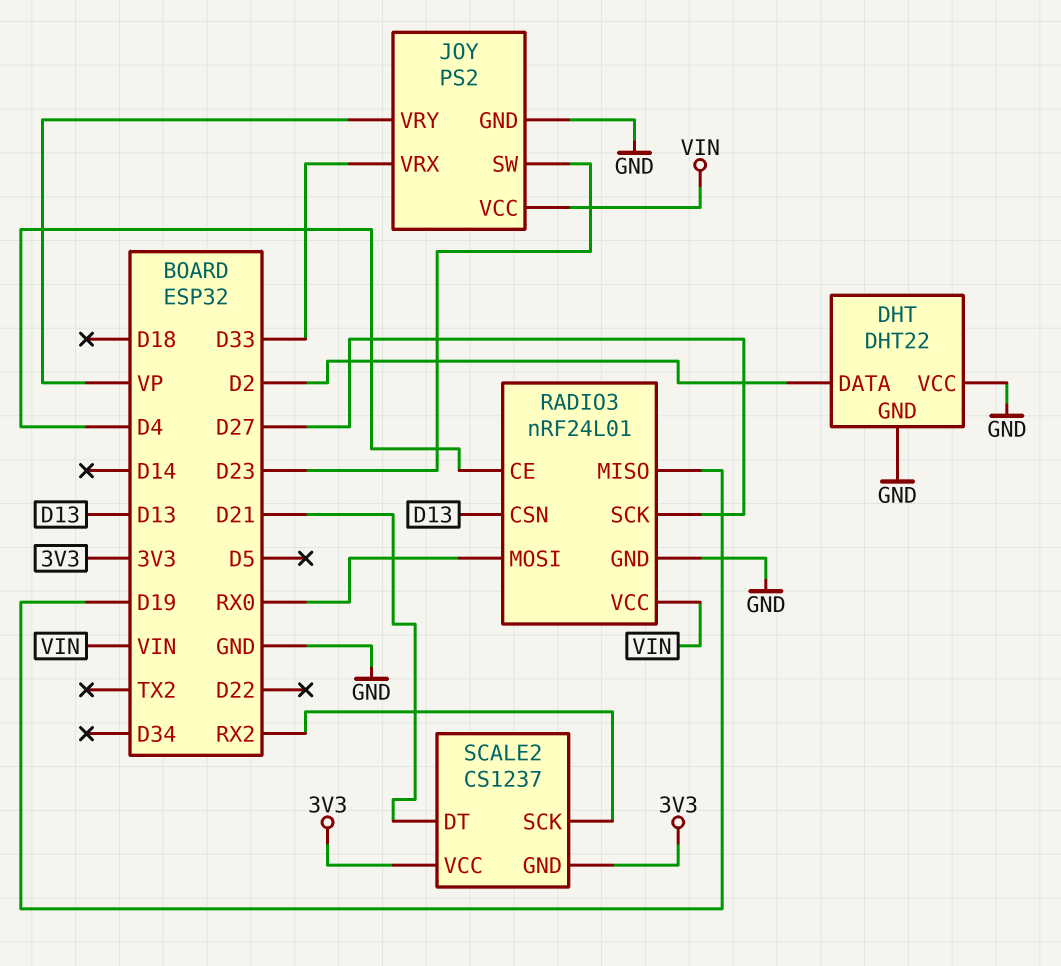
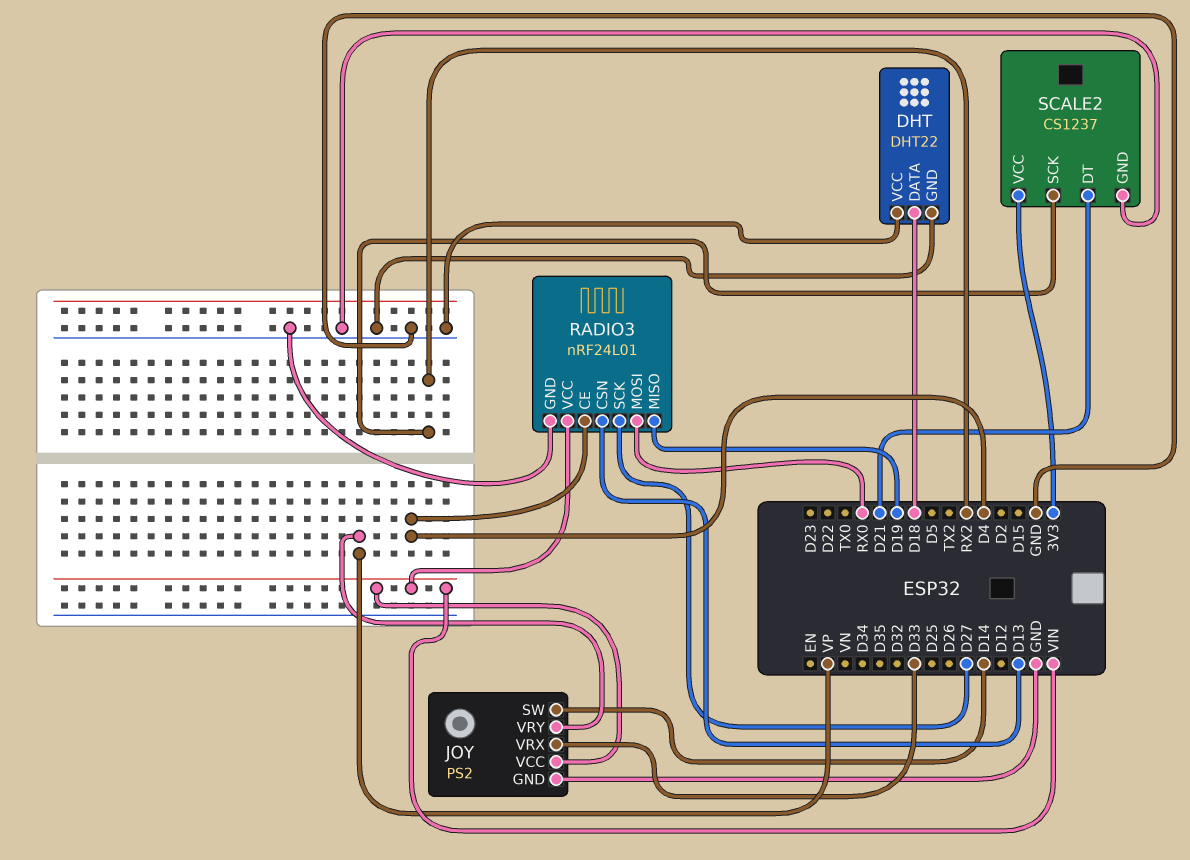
DHT pin DATA: D2 -> D18
JOY pin SW: D23 -> D14
SCALE2 pin GND: 3V3 -> GND

